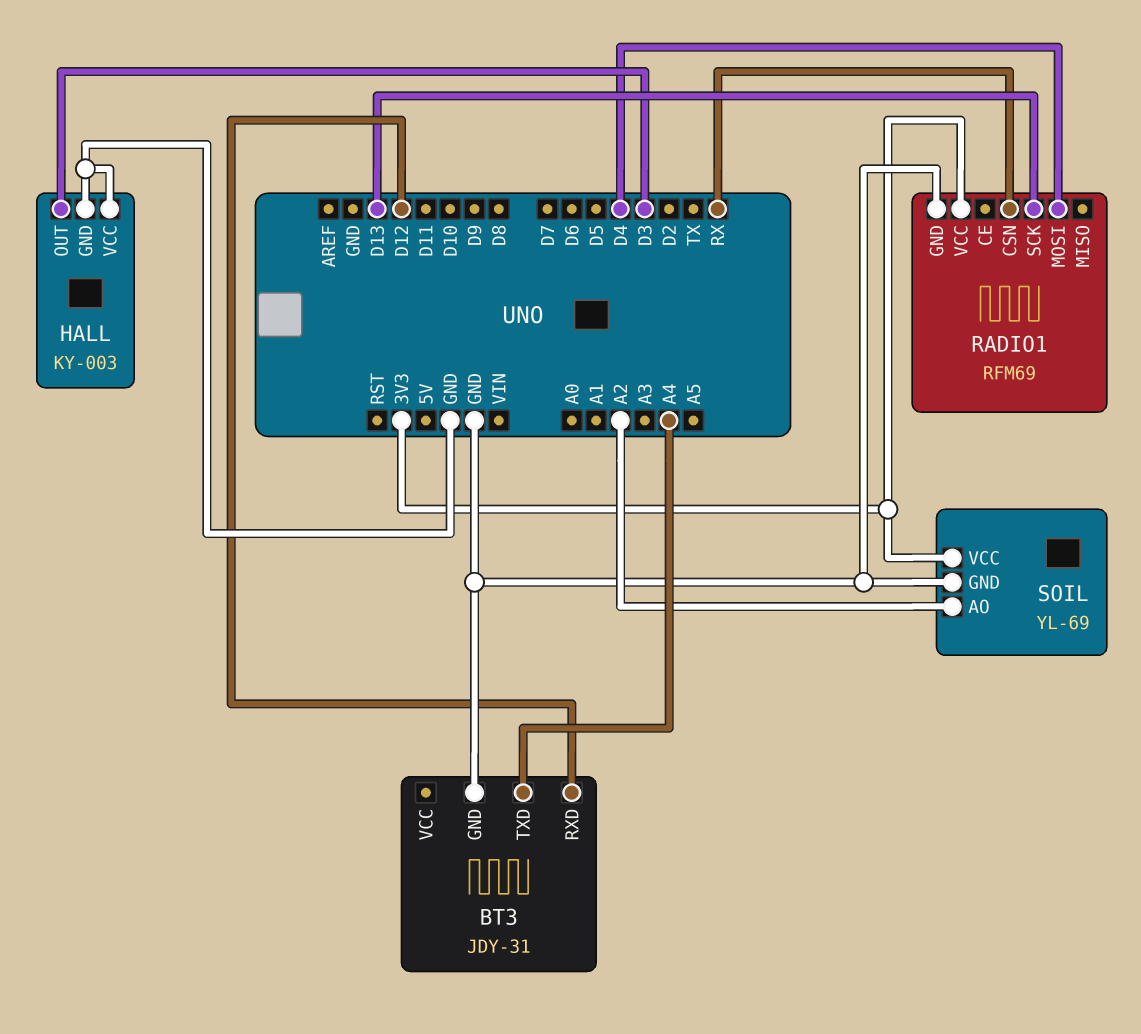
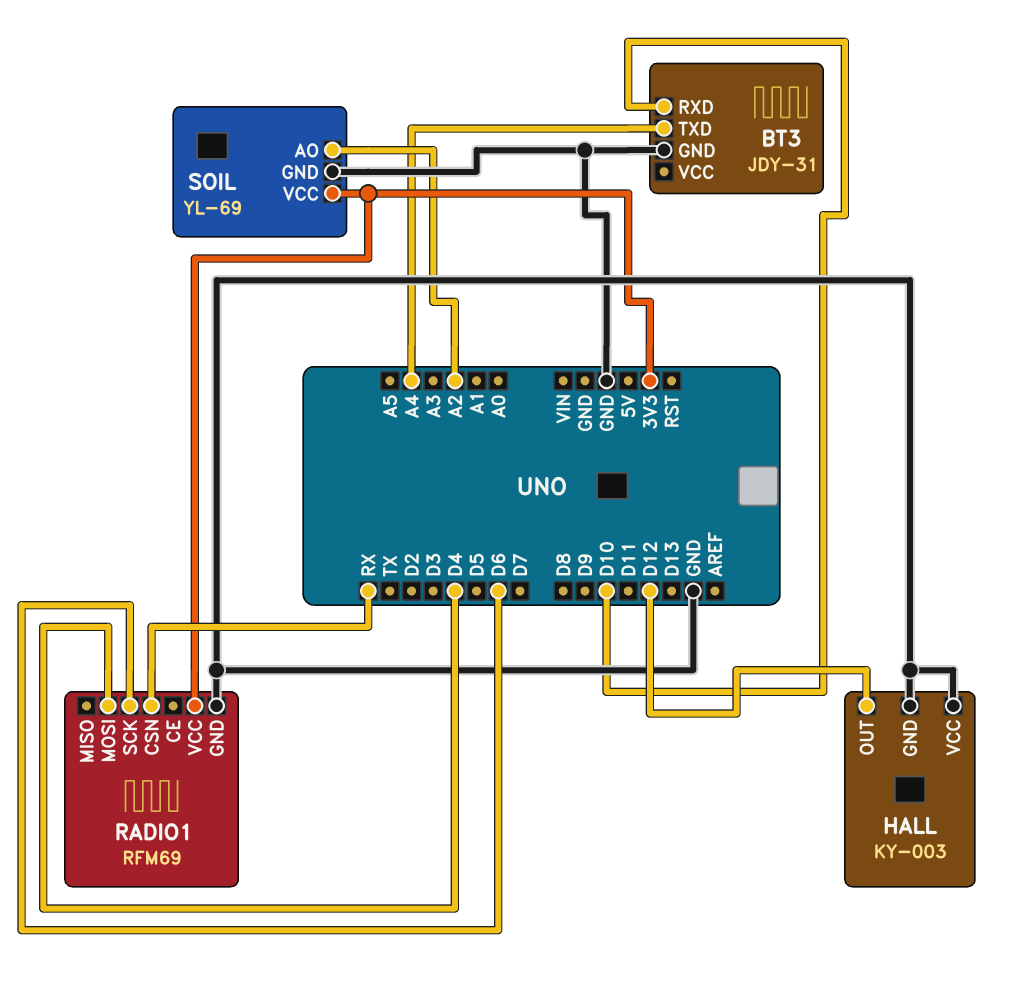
BT3 pin RXD: D12 -> D10
HALL pin OUT: D3 -> D12
RADIO1 pin SCK: D13 -> D6

